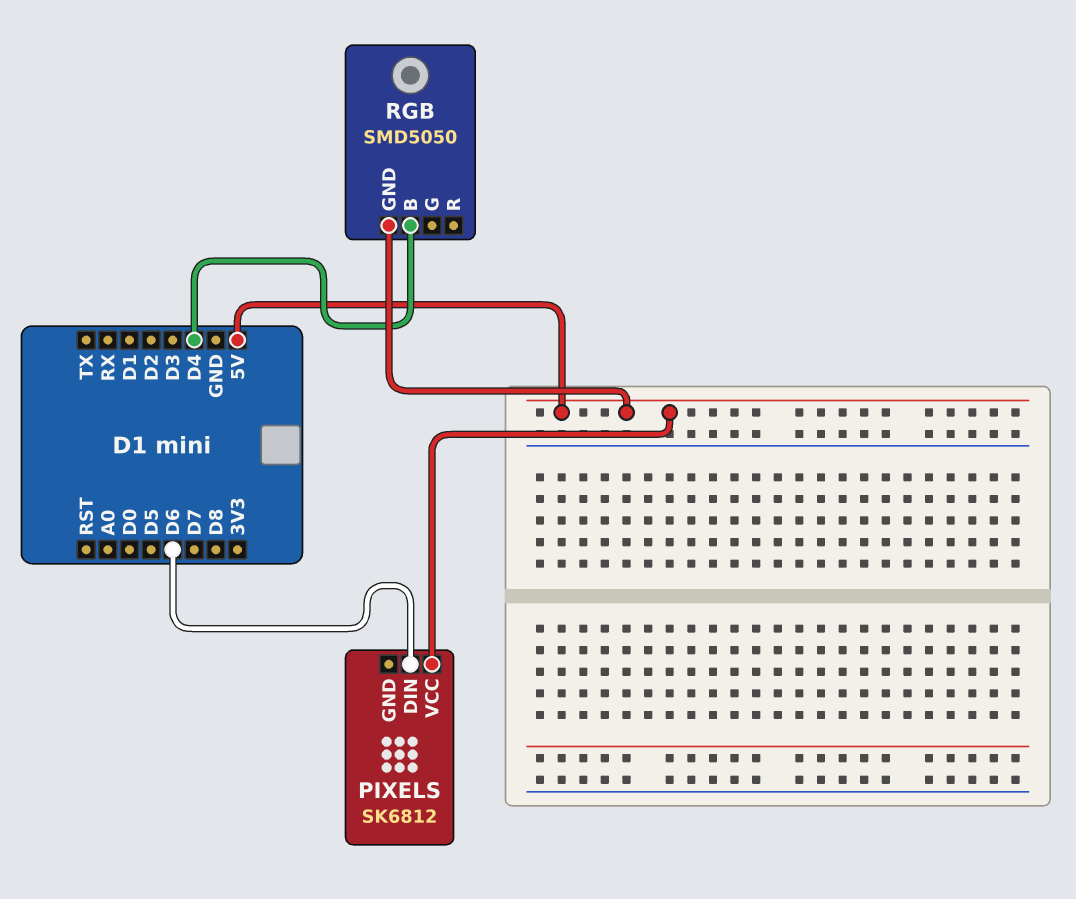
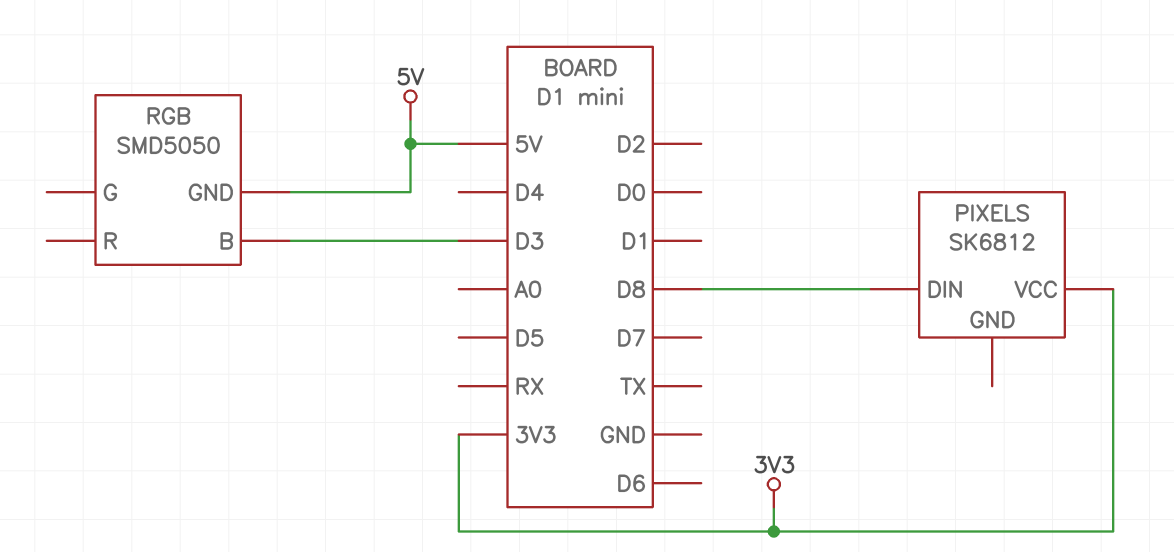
PIXELS pin DIN: D6 -> D8
PIXELS pin VCC: 5V -> 3V3
RGB pin B: D4 -> D3

